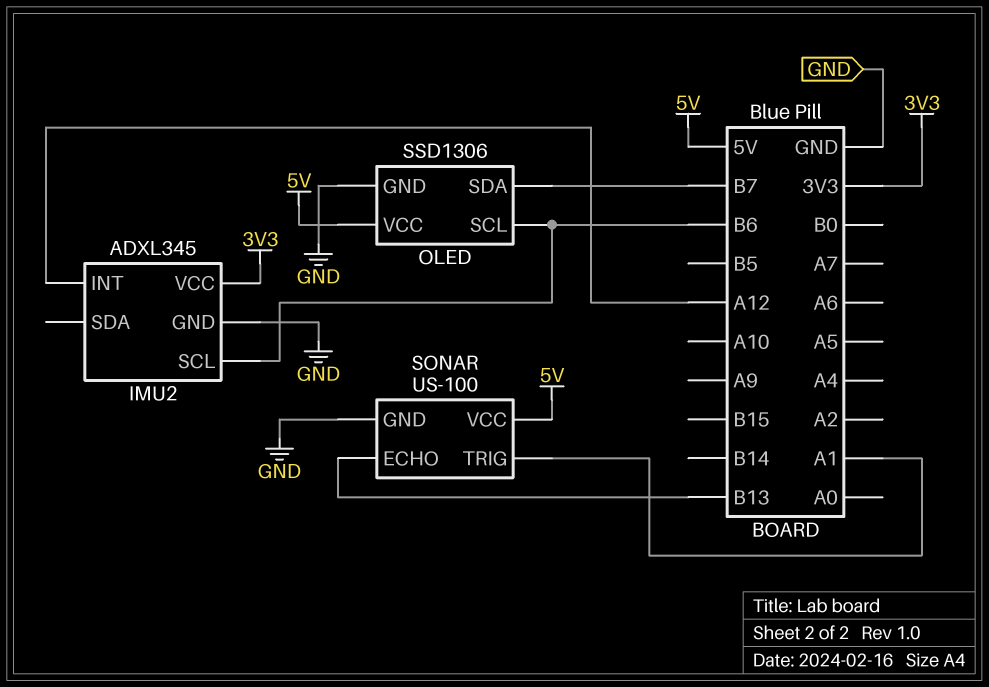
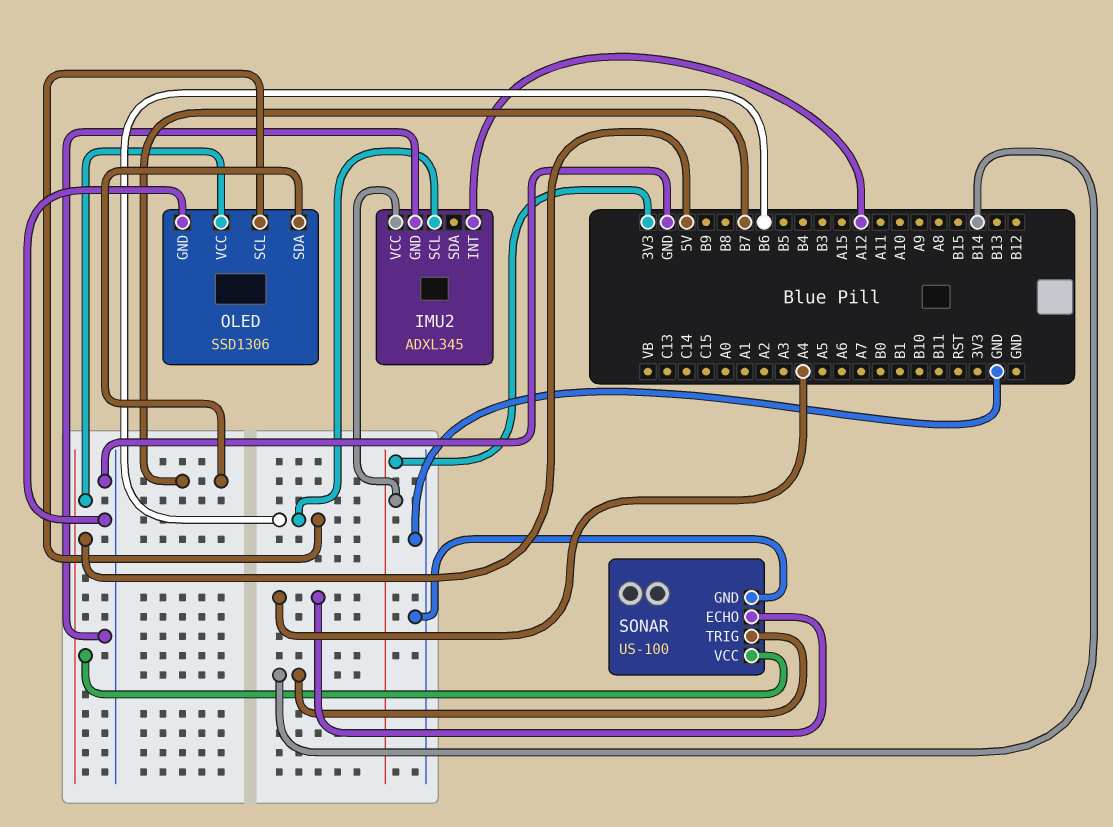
SONAR pin ECHO: B13 -> A4
SONAR pin TRIG: A1 -> B14

